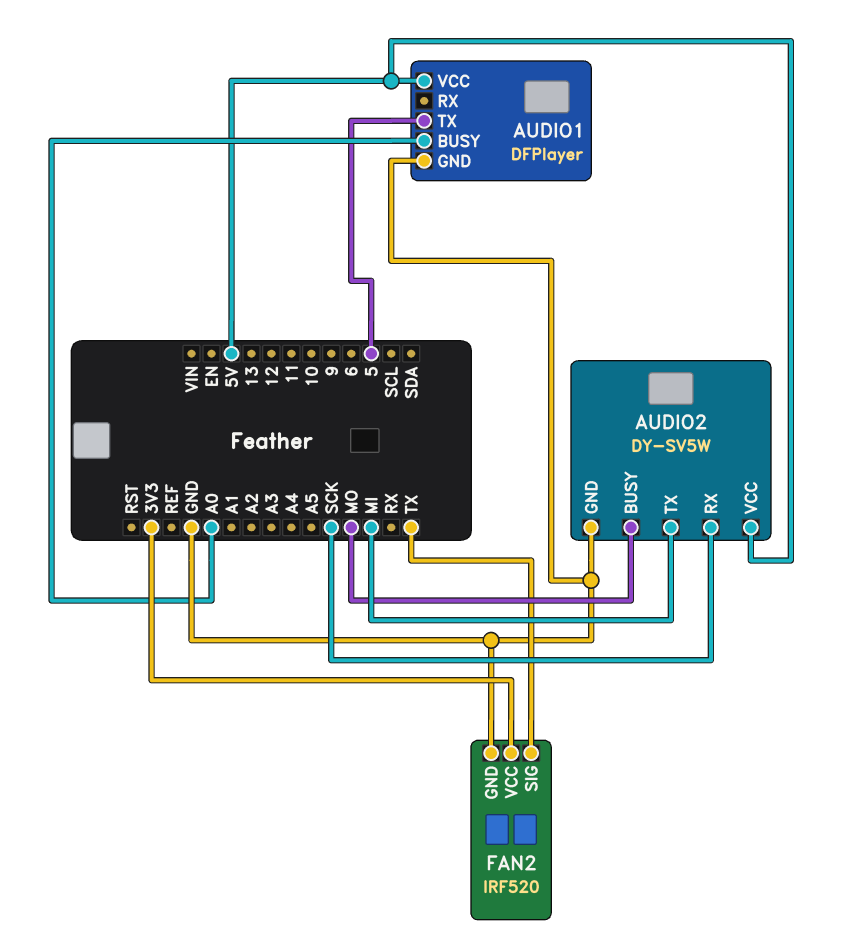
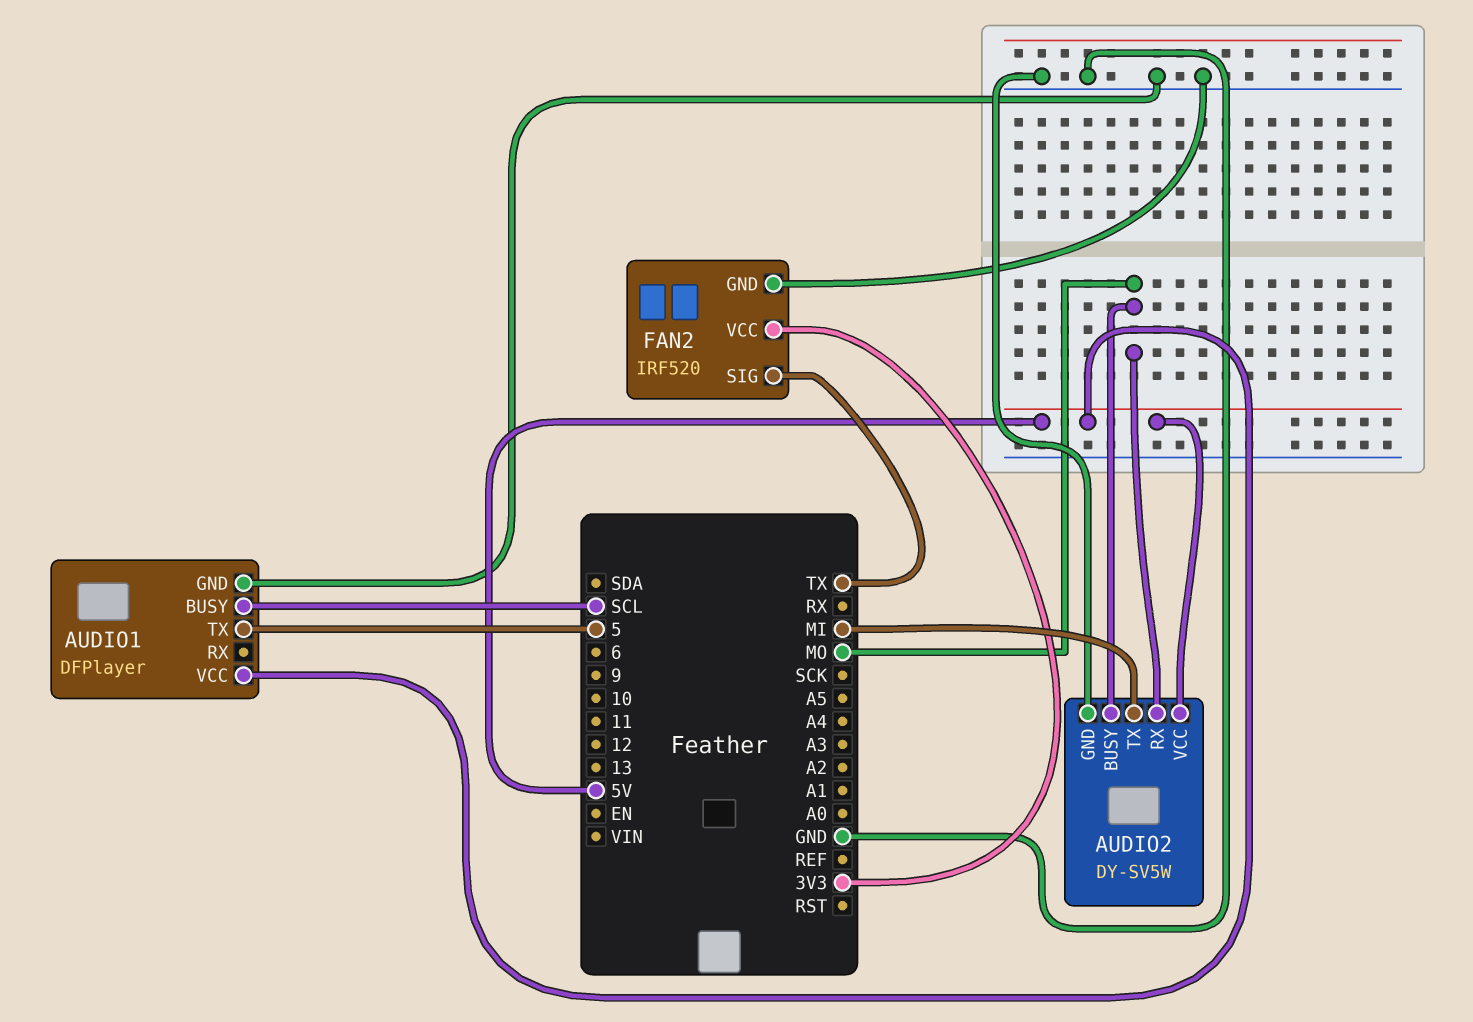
AUDIO1 pin BUSY: A0 -> SCL
AUDIO2 pin RX: SCK -> MO

